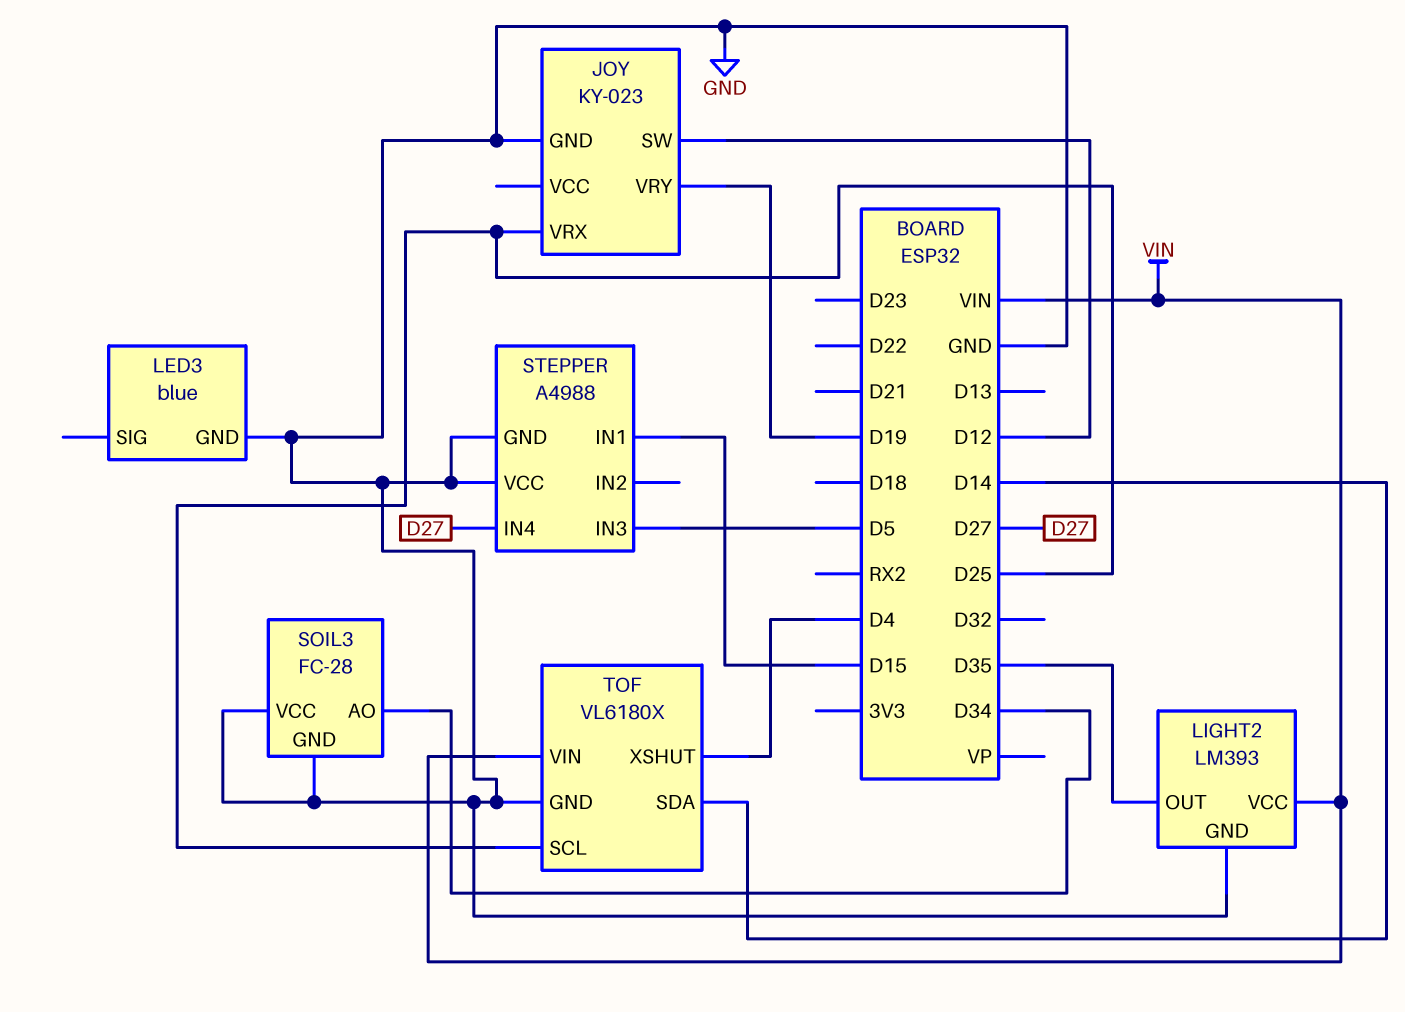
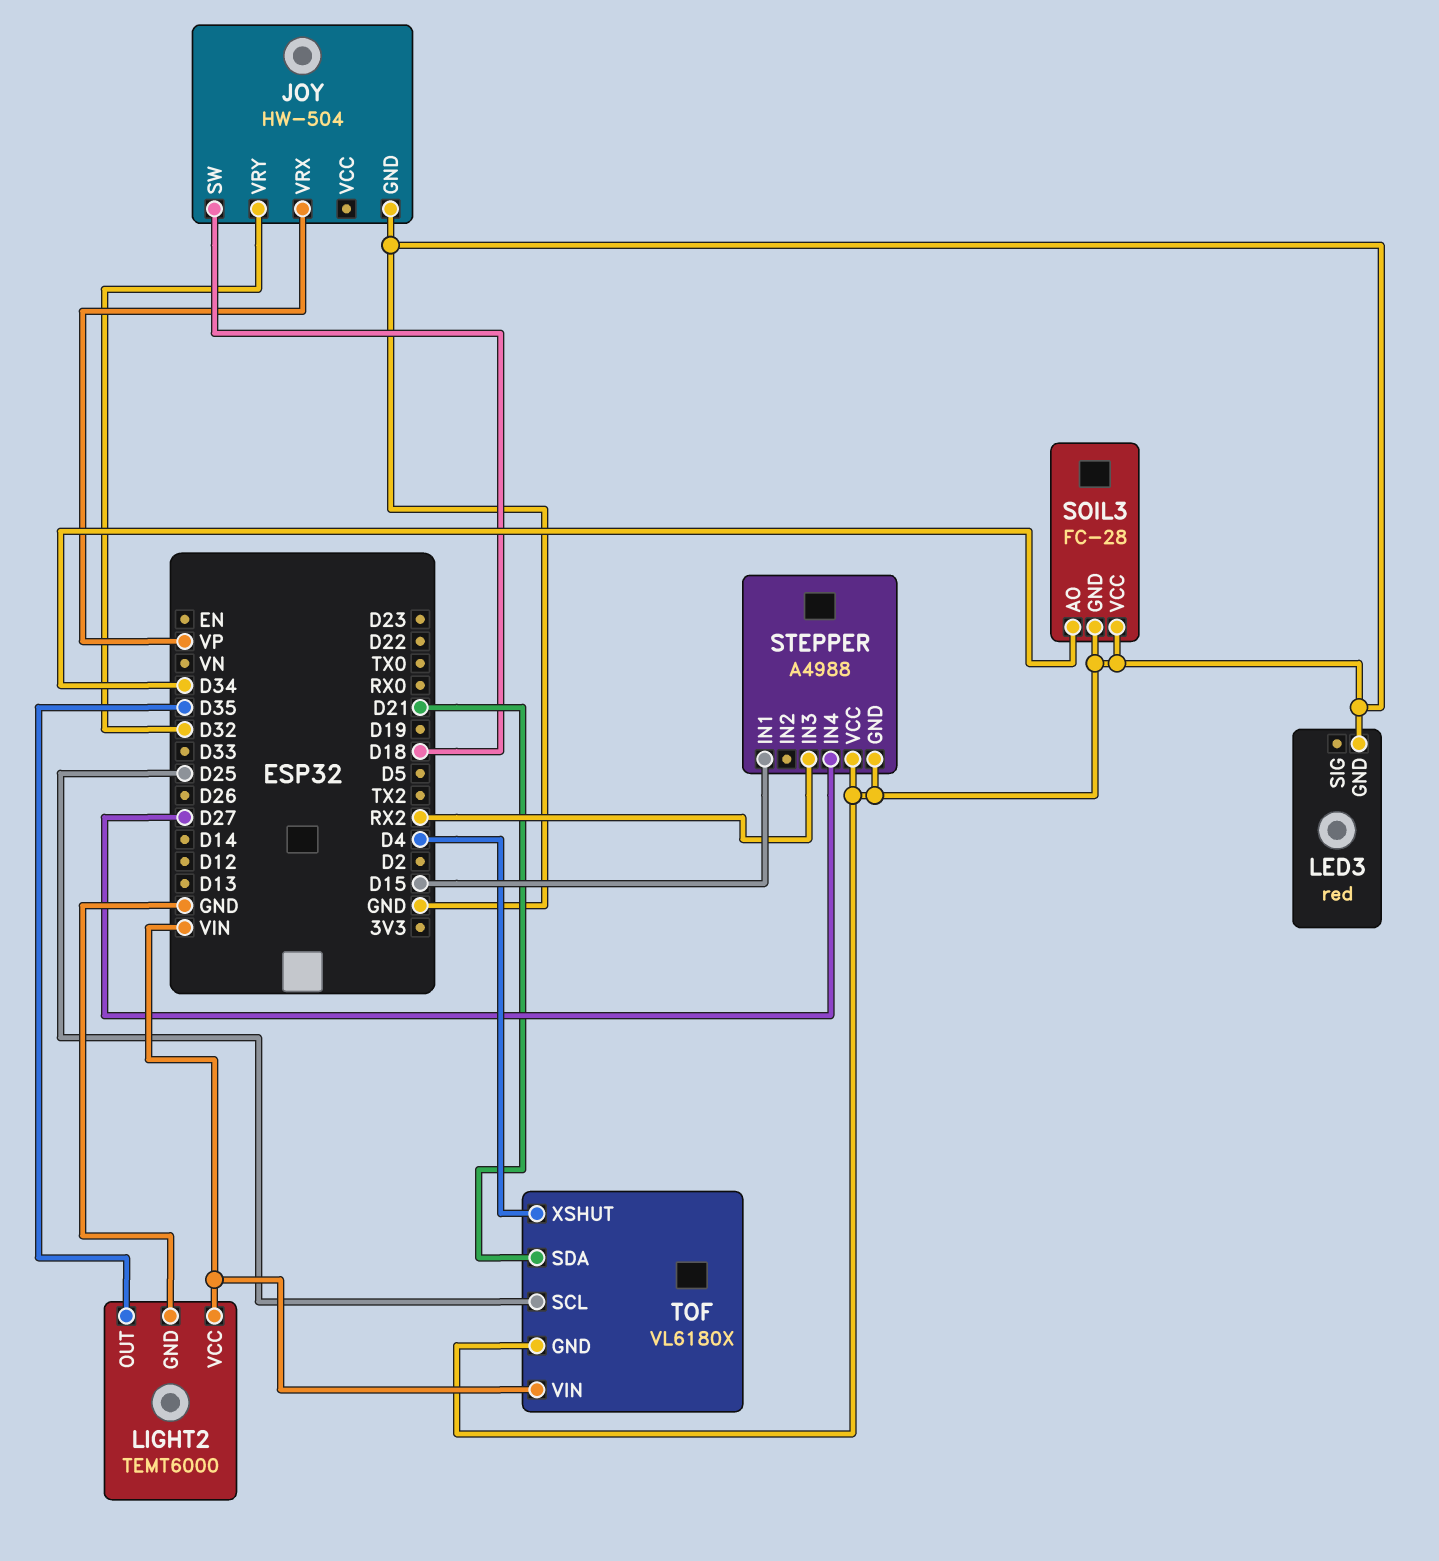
JOY: KY-023 -> HW-504
JOY pin SW: D12 -> D18
JOY pin VRX: D25 -> VP
JOY pin VRY: D19 -> D32
LED3: blue -> red
LIGHT2: LM393 -> TEMT6000
STEPPER pin IN3: D5 -> RX2
TOF pin SDA: D14 -> D21

